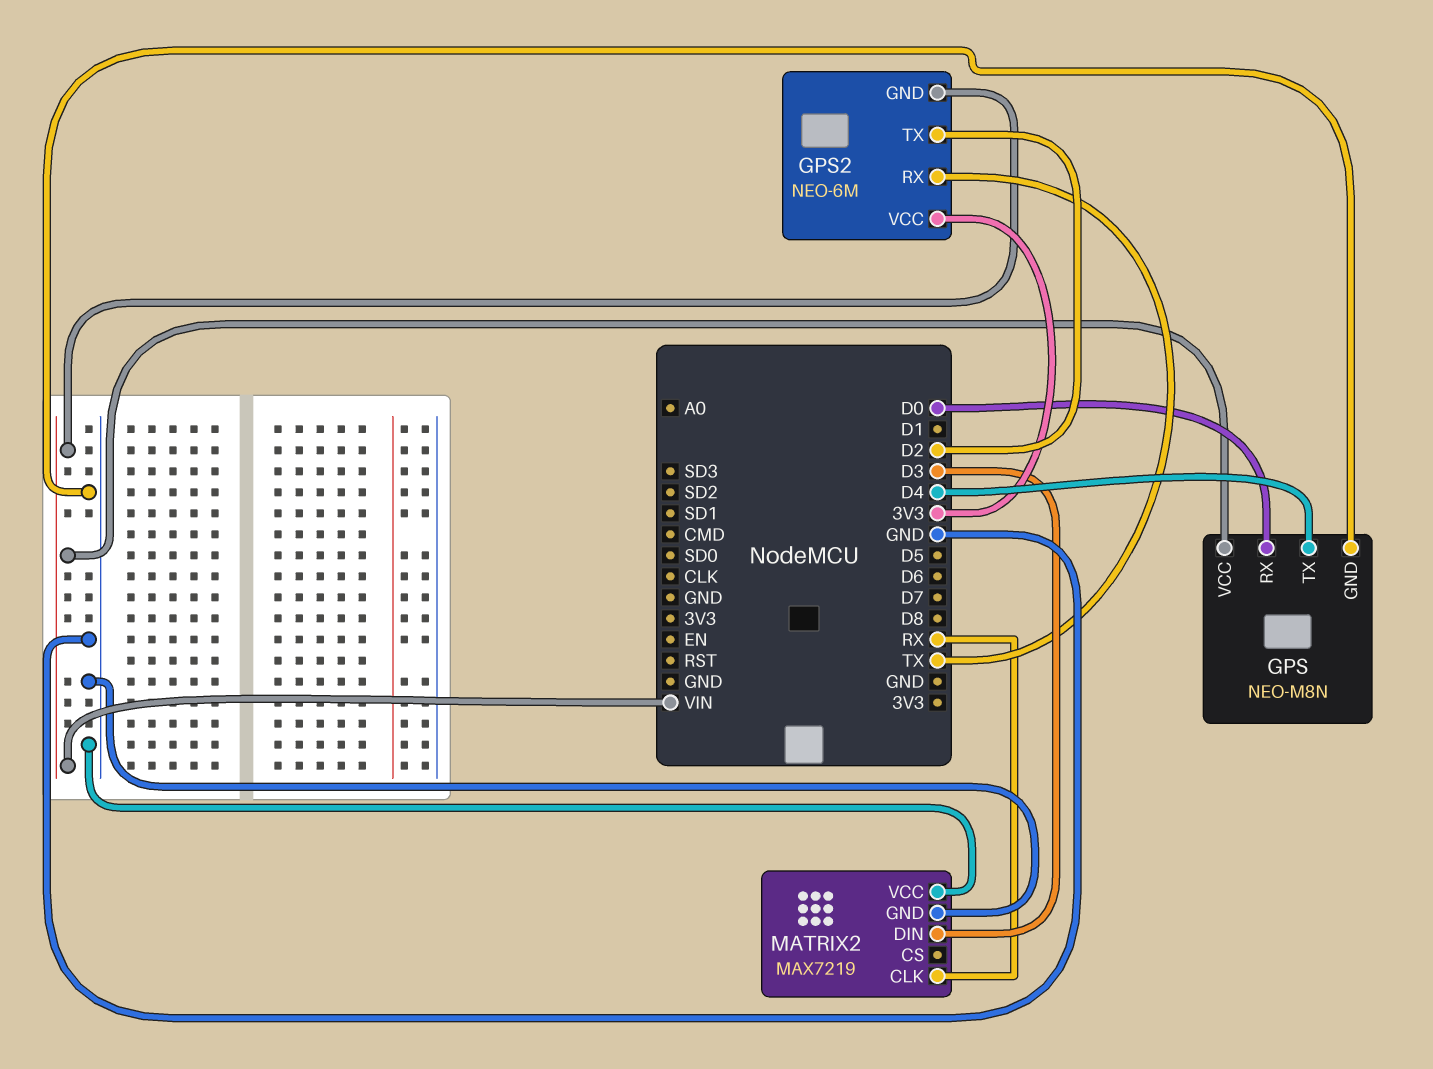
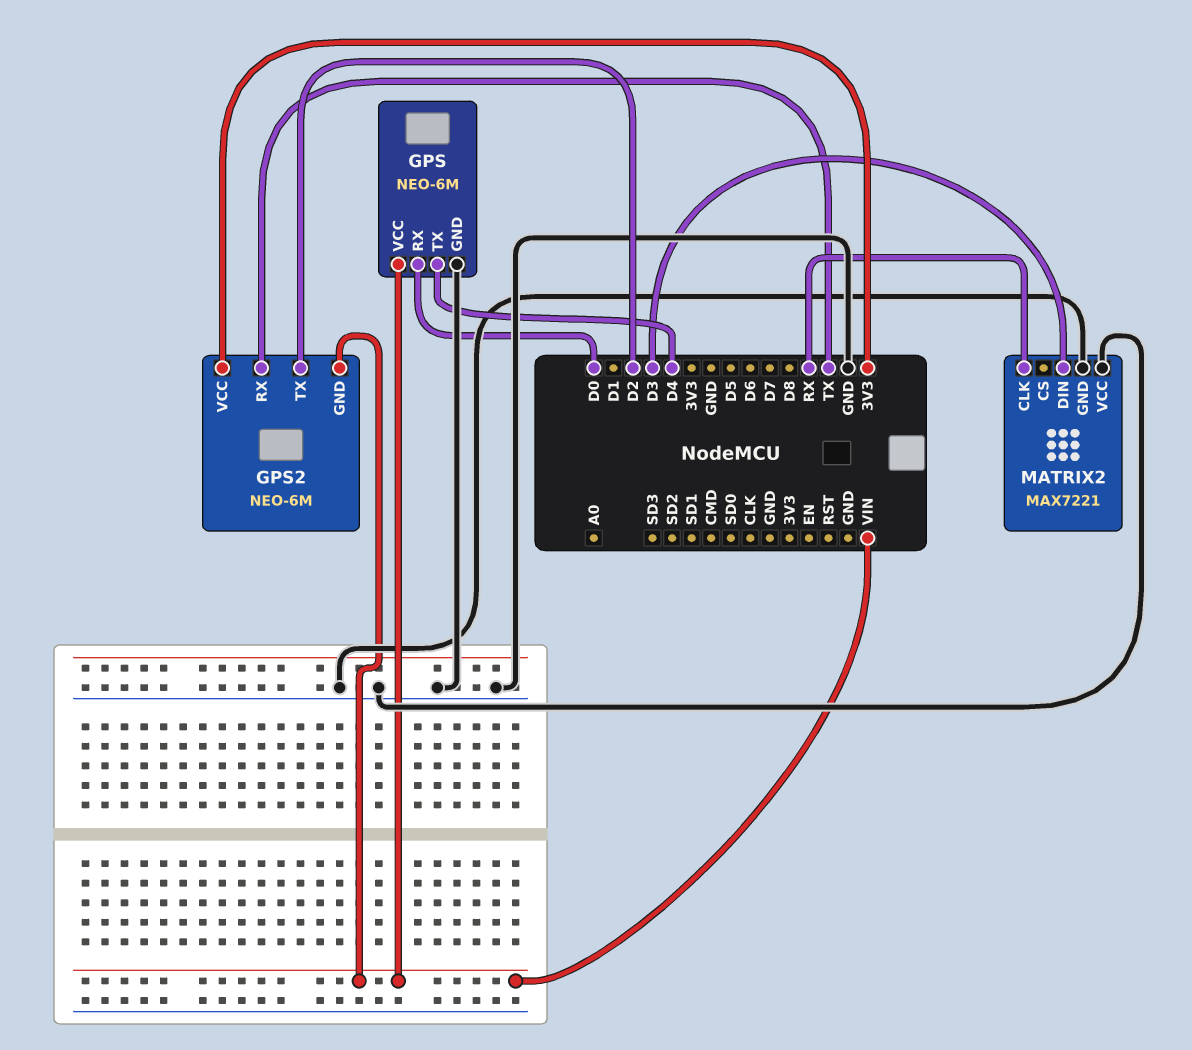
GPS: NEO-M8N -> NEO-6M
MATRIX2: MAX7219 -> MAX7221

